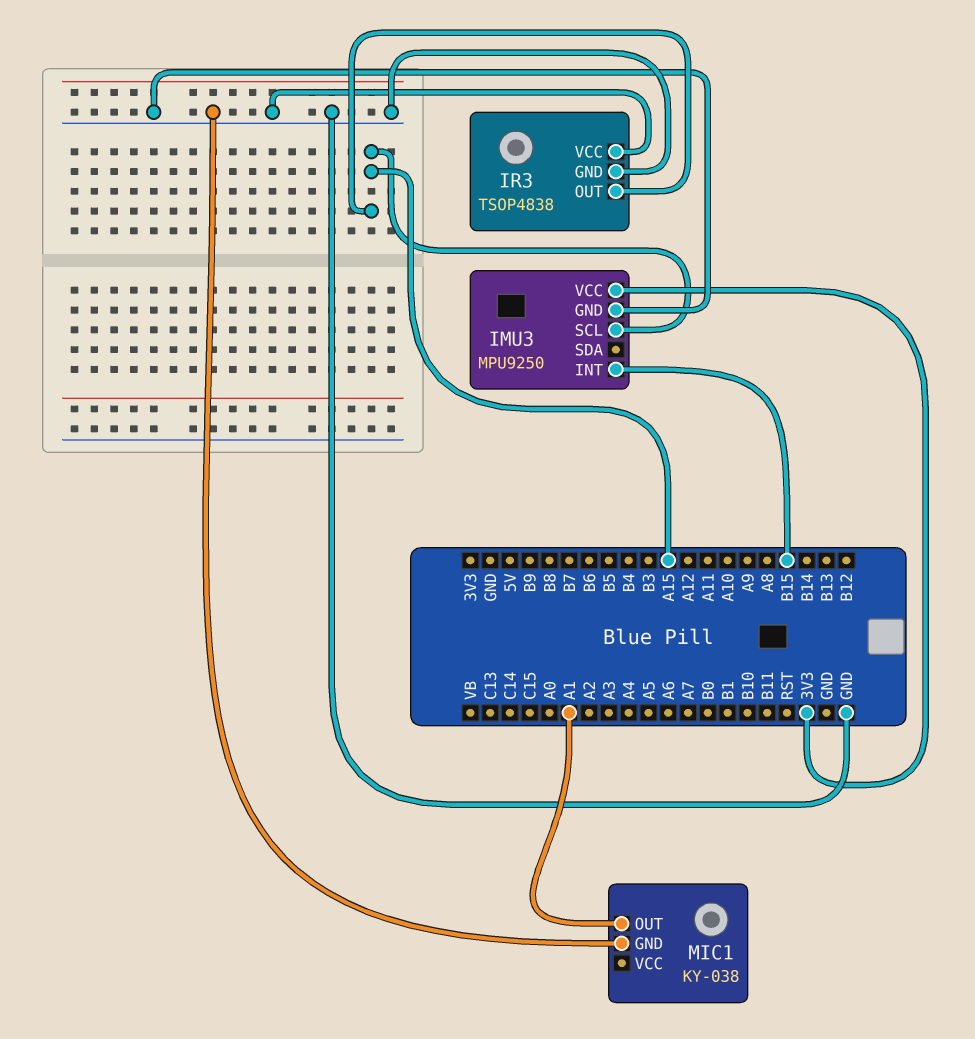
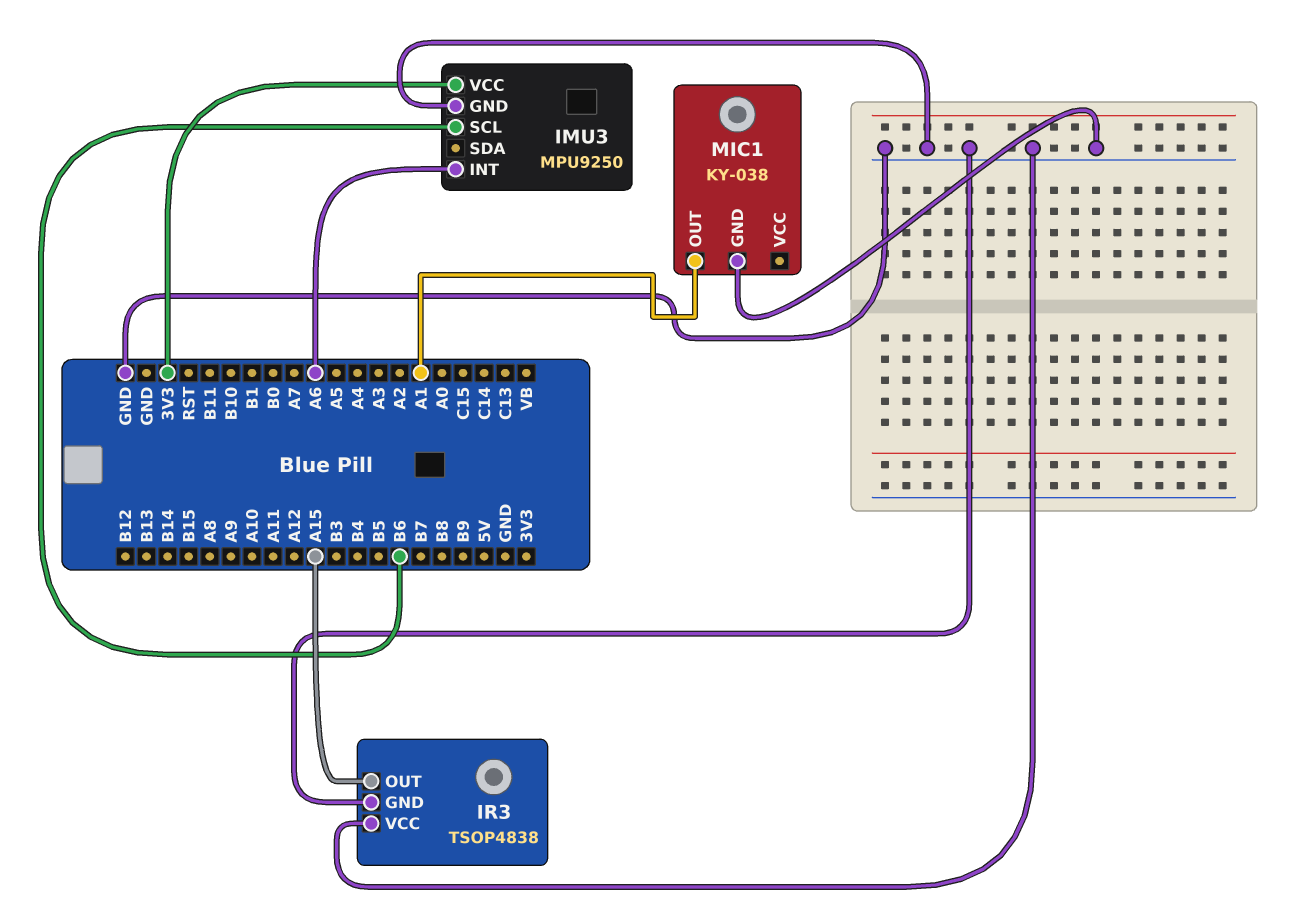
IMU3 pin INT: B15 -> A6
IMU3 pin SCL: A15 -> B6

